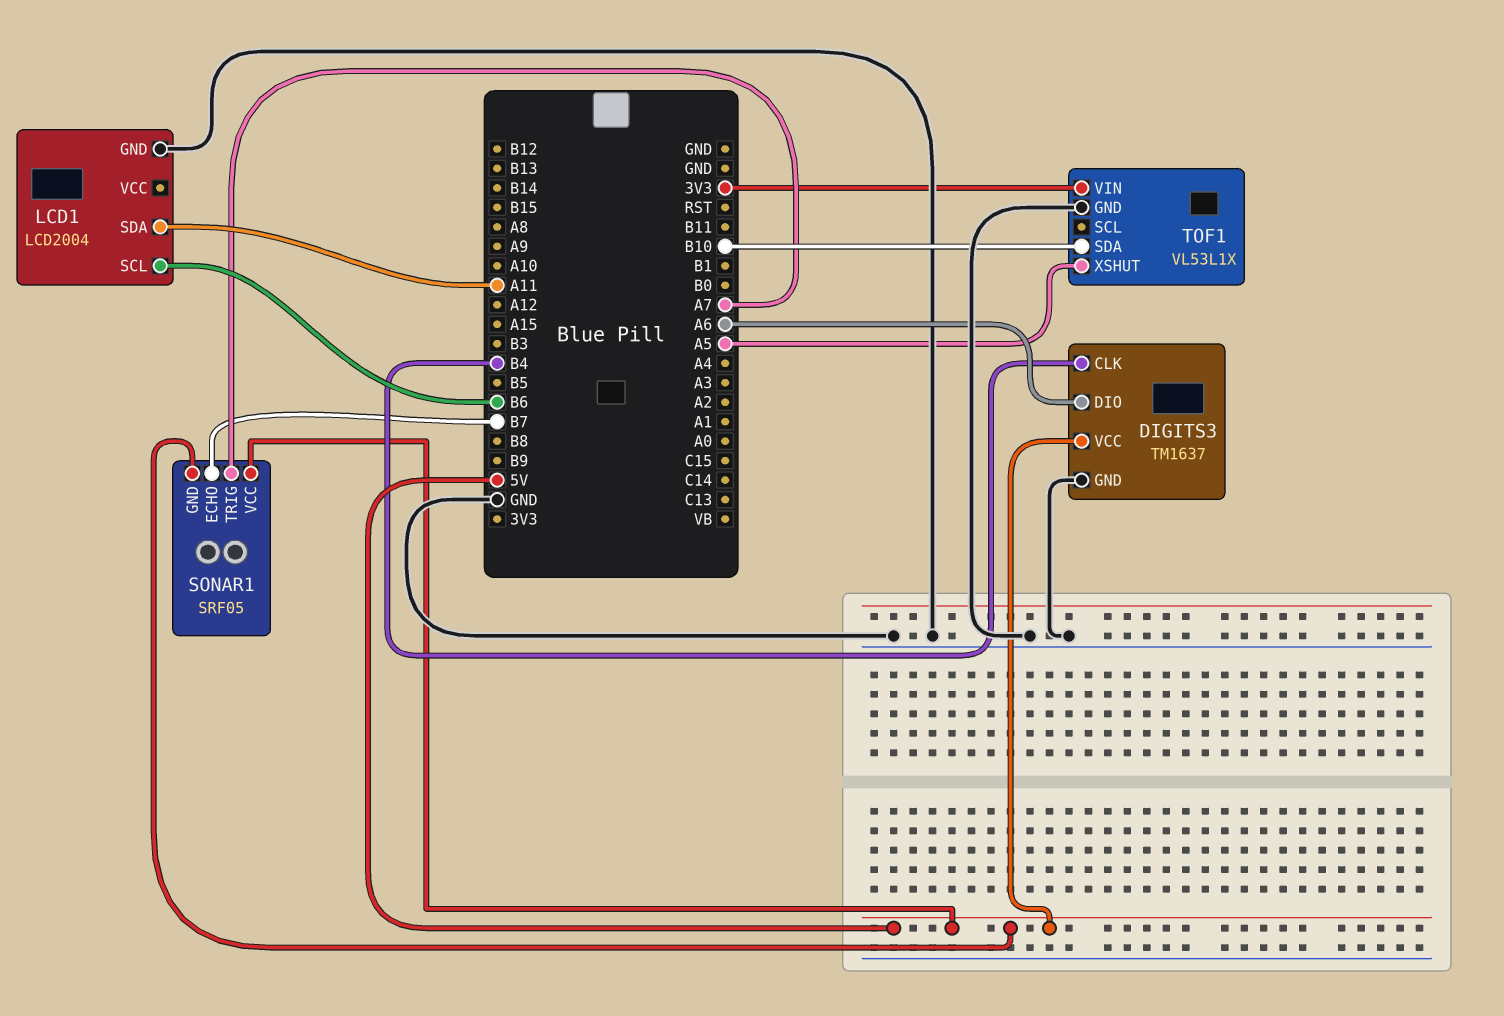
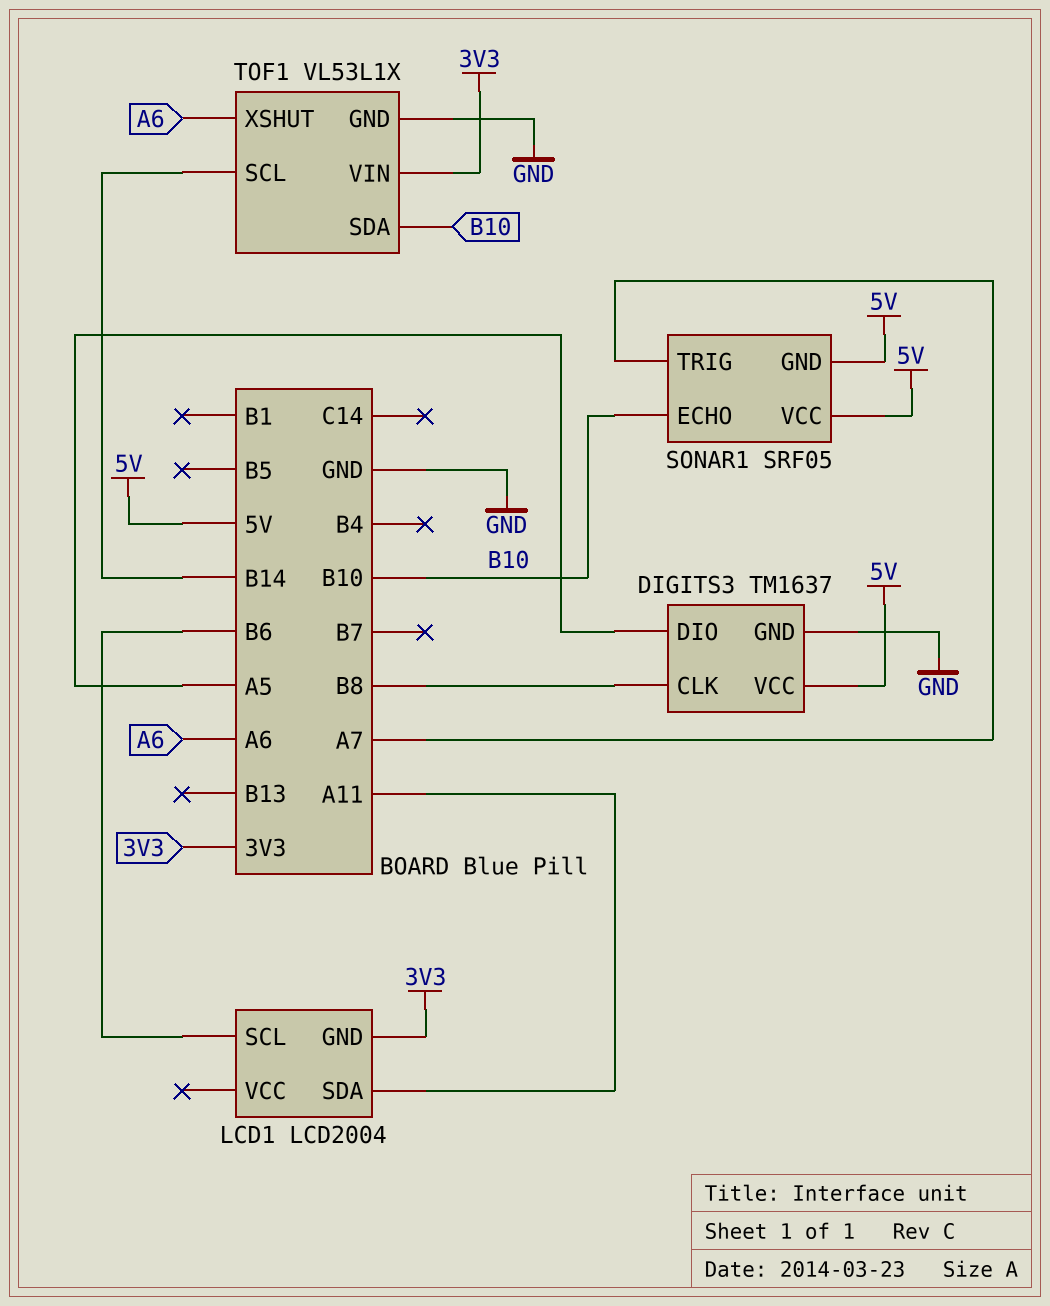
DIGITS3 pin CLK: B4 -> B8
DIGITS3 pin DIO: A6 -> A5
LCD1 pin GND: GND -> 3V3
SONAR1 pin ECHO: B7 -> B10
TOF1 pin SCL: none -> B14
TOF1 pin XSHUT: A5 -> A6

